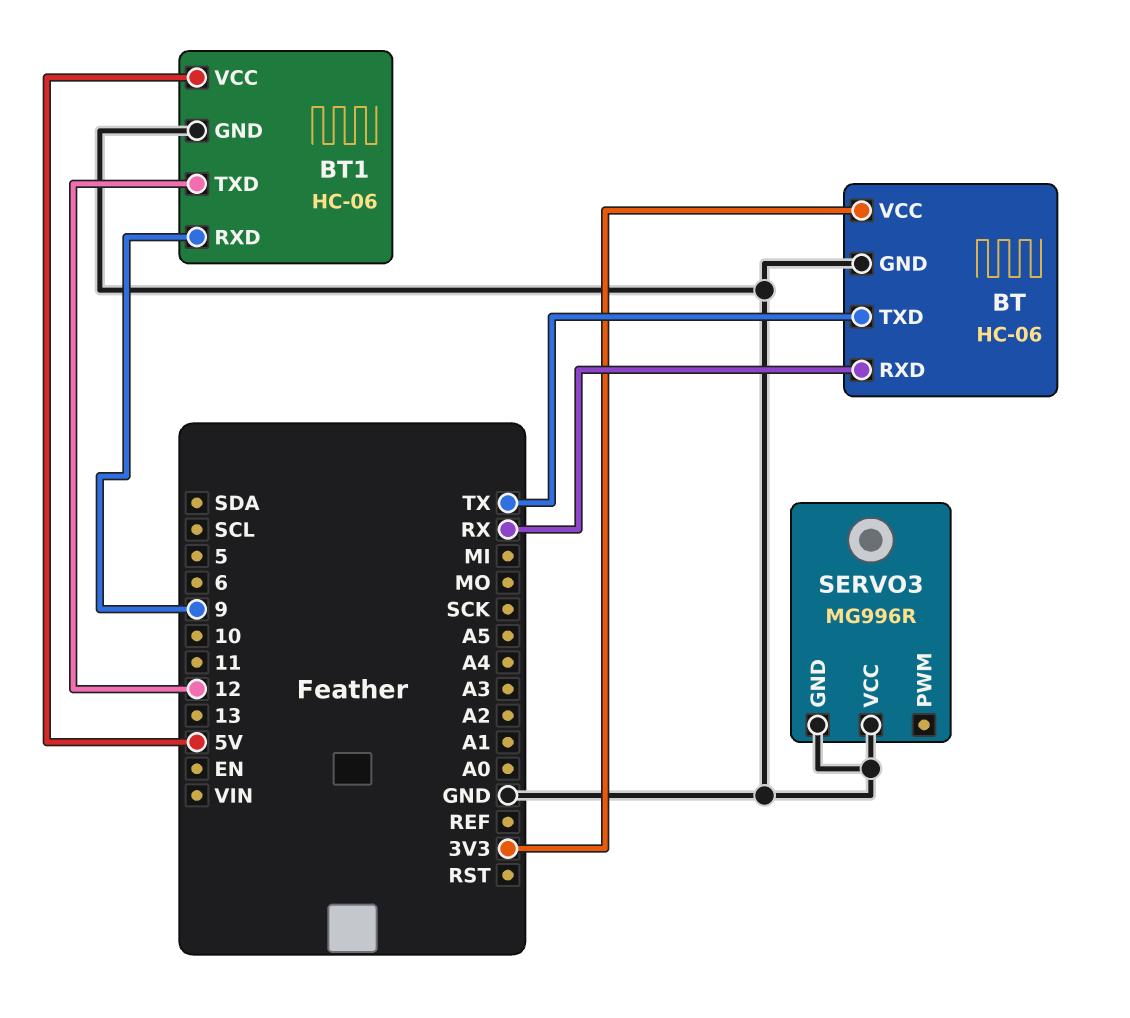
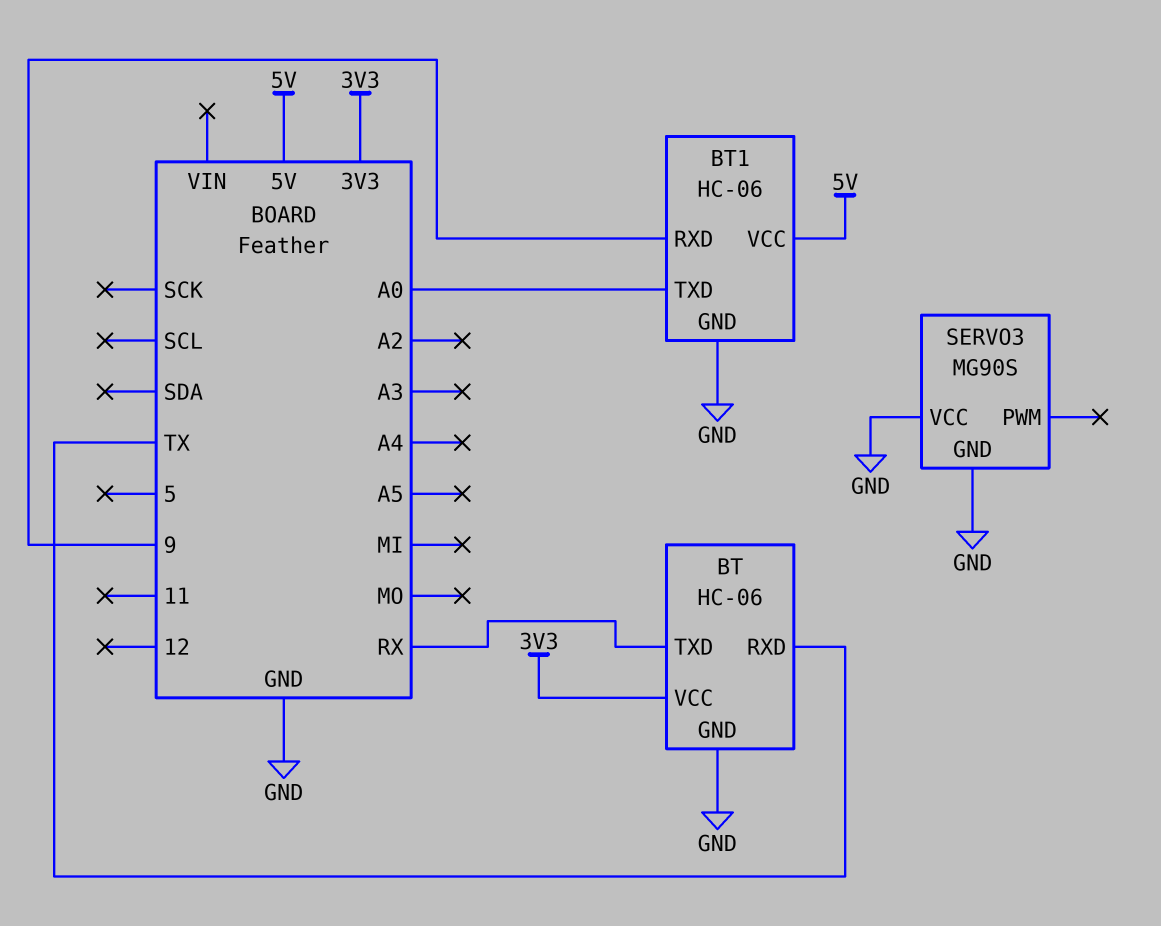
BT pin RXD: RX -> TX
BT pin TXD: TX -> RX
BT1 pin TXD: 12 -> A0
SERVO3: MG996R -> MG90S

